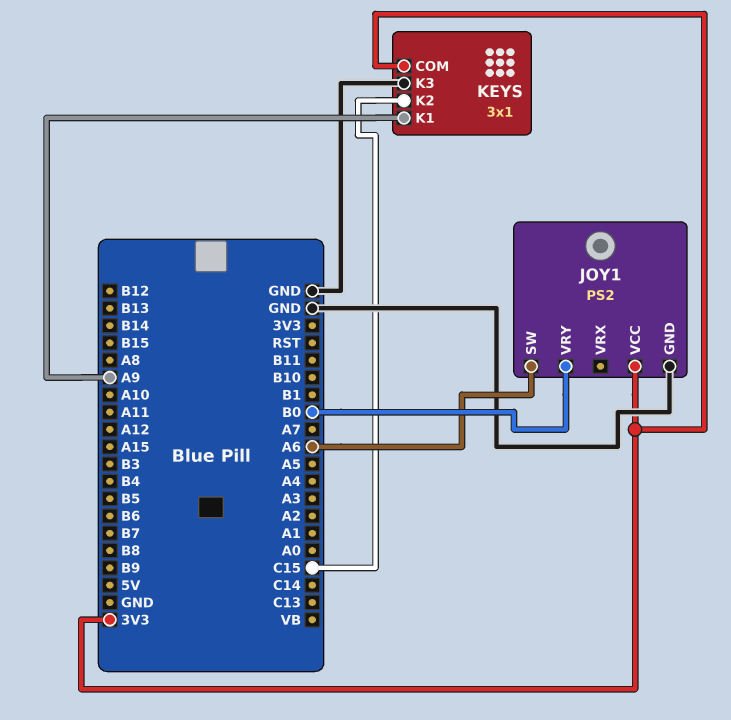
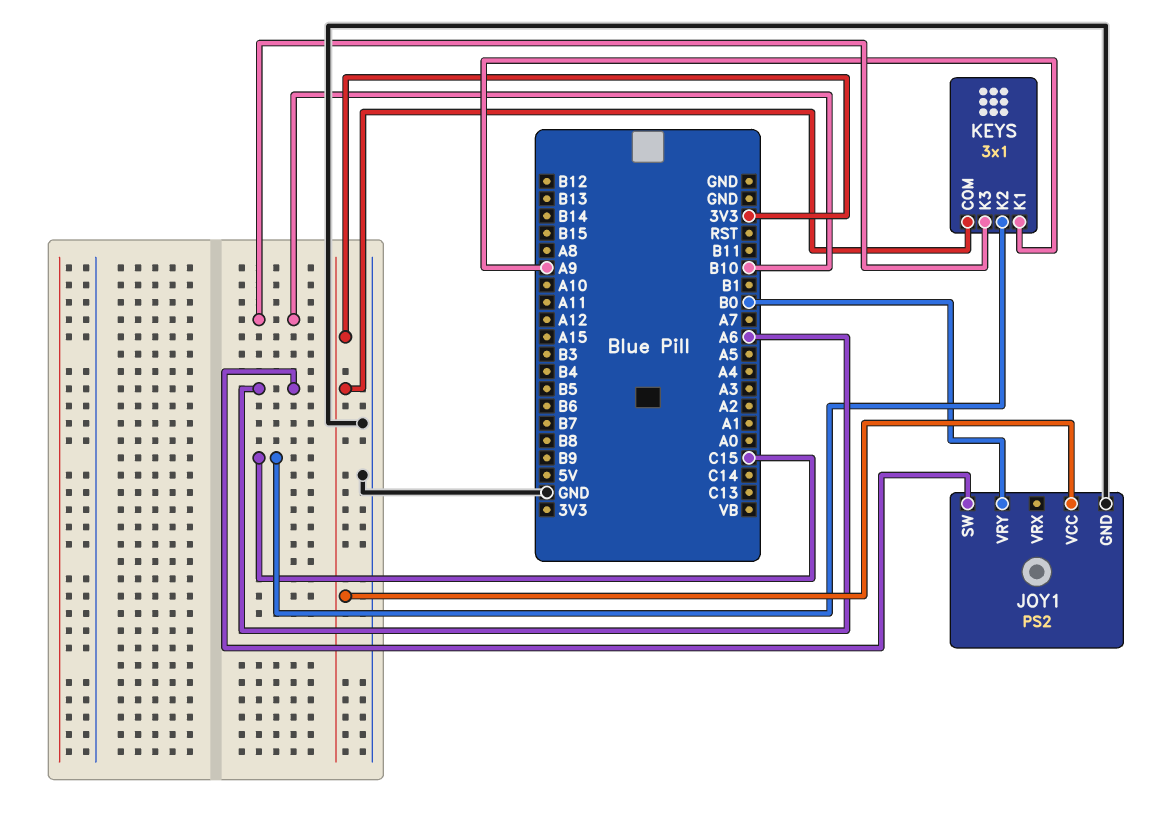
KEYS pin K3: GND -> B10

